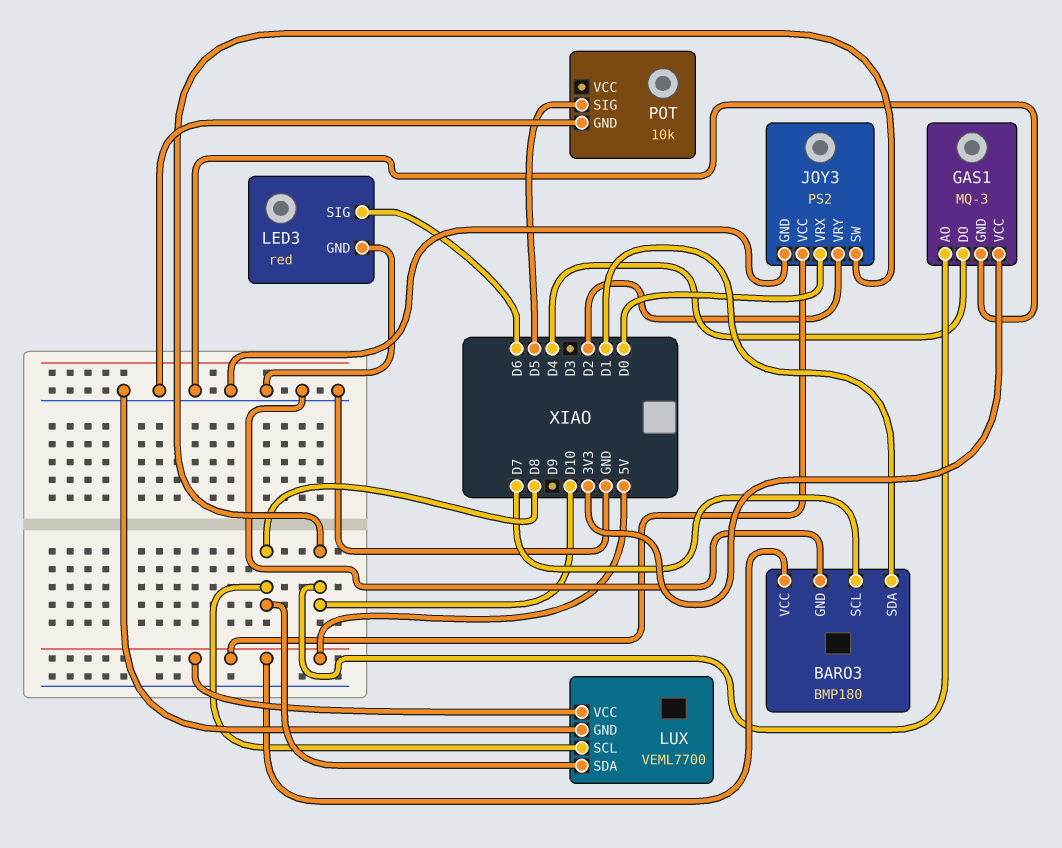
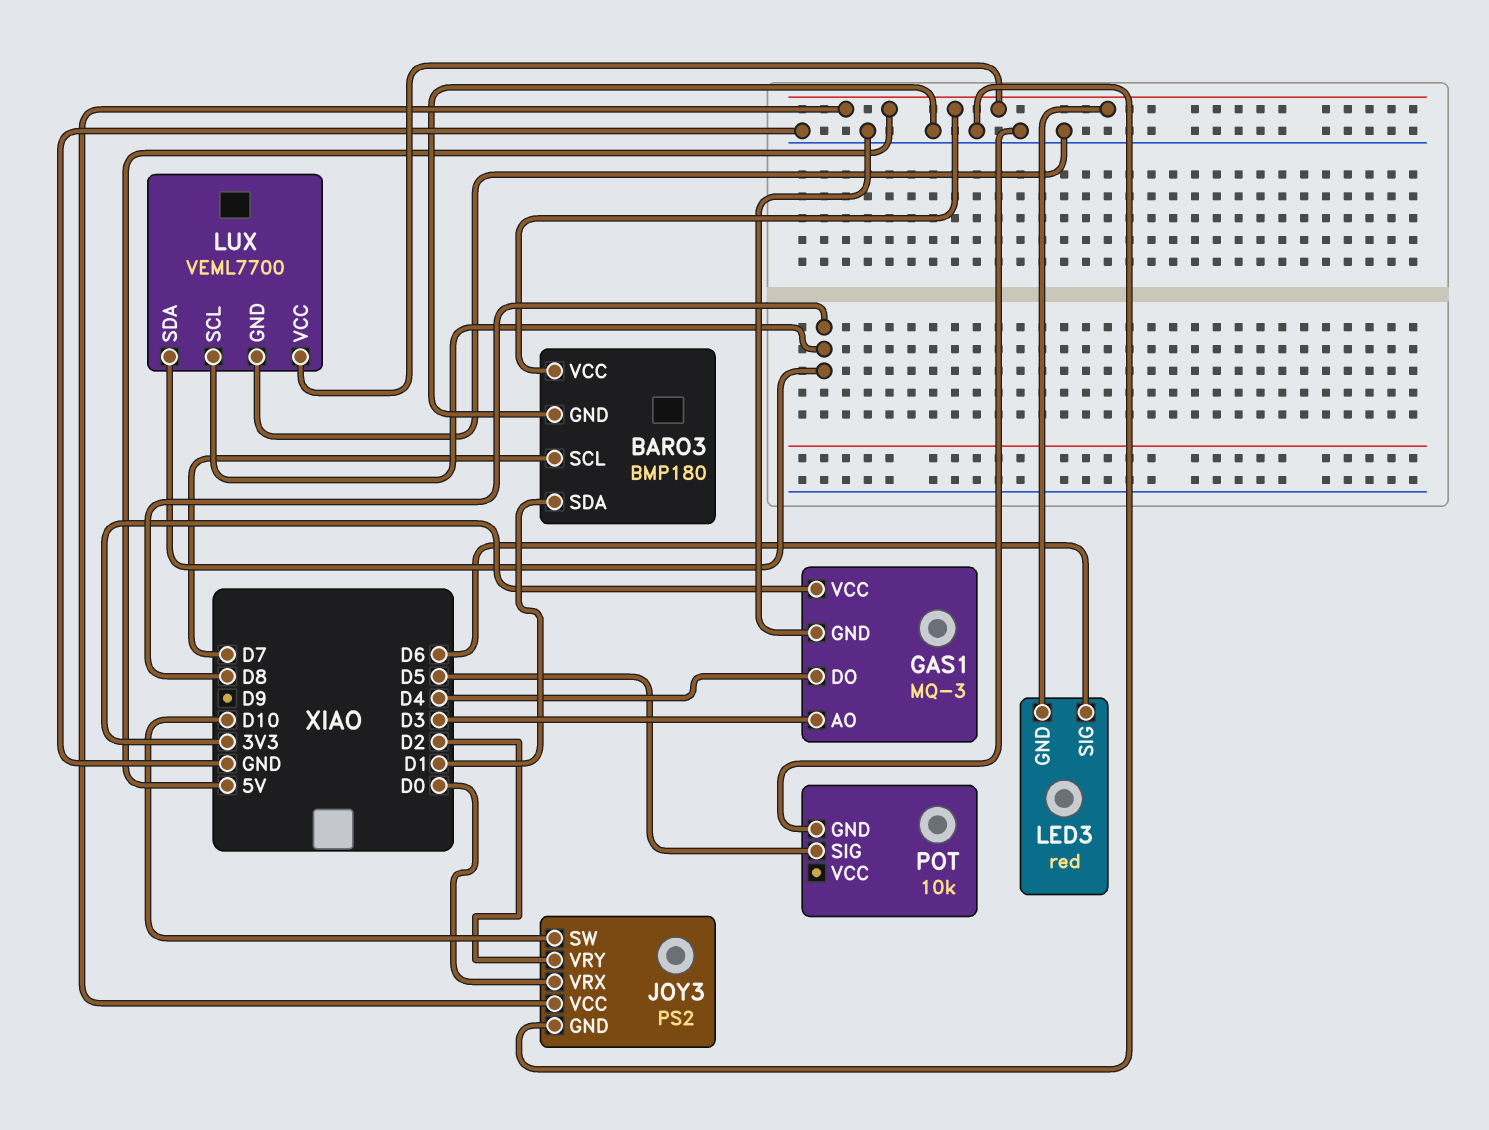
GAS1 pin AO: D10 -> D3
LED3 pin GND: GND -> 5V

